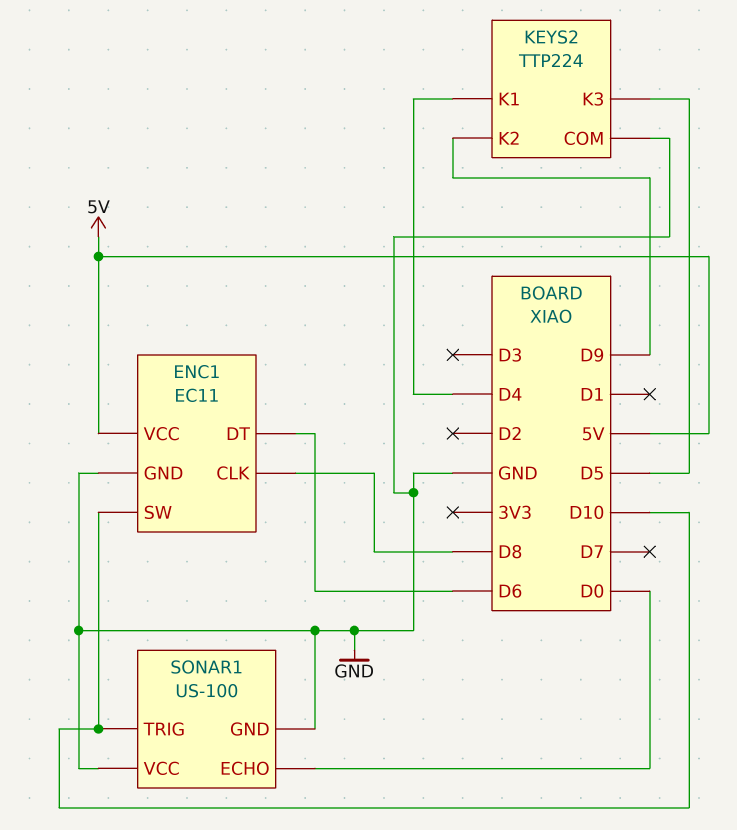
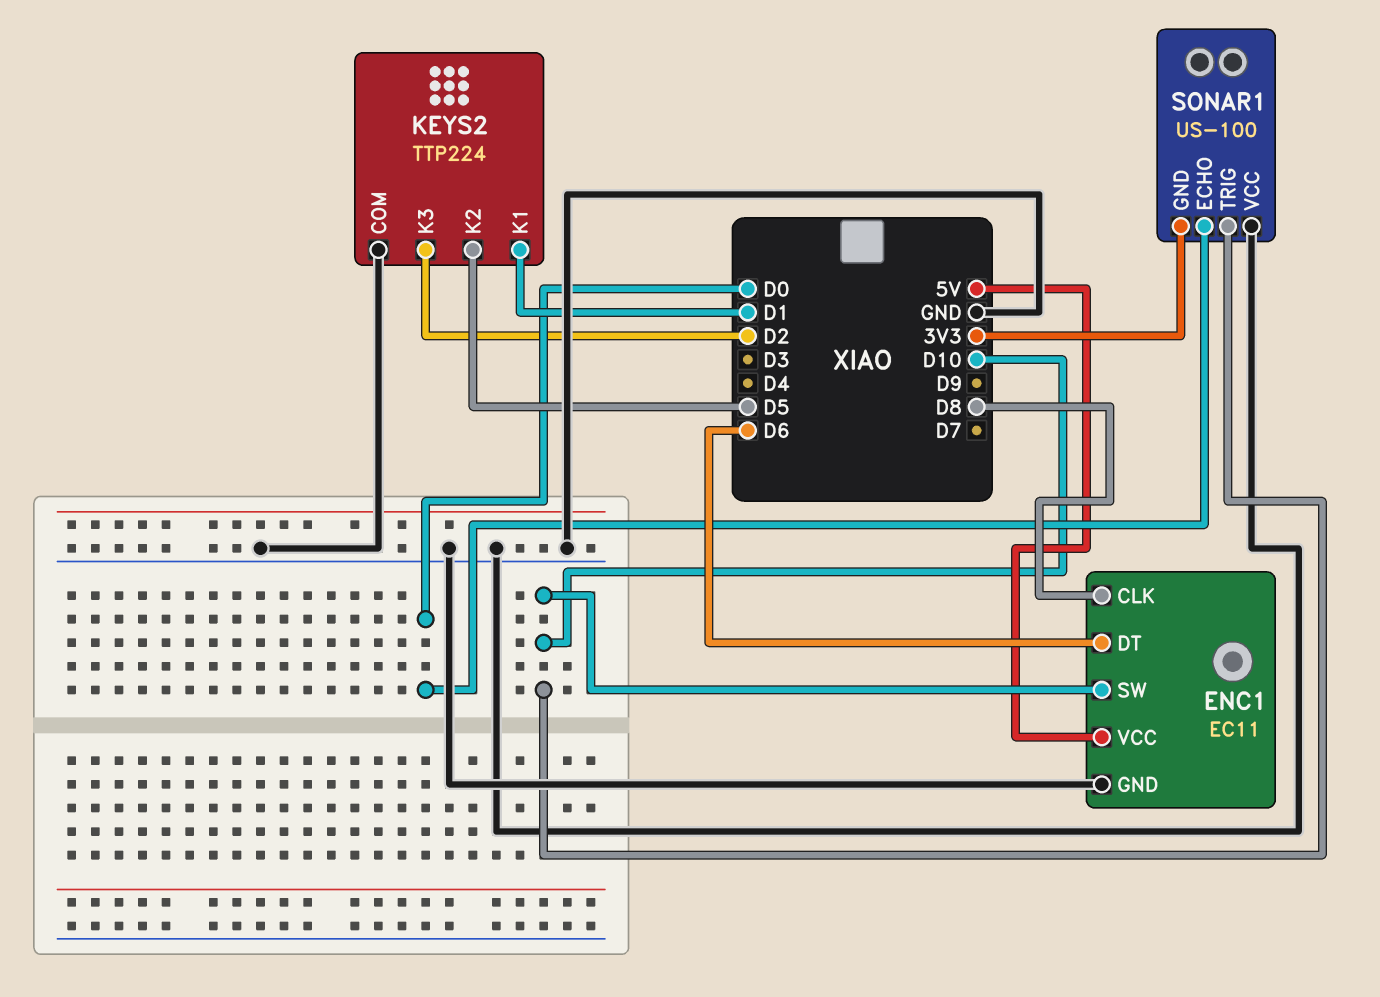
KEYS2 pin K1: D4 -> D1
KEYS2 pin K2: D9 -> D5
KEYS2 pin K3: D5 -> D2
SONAR1 pin GND: GND -> 3V3

